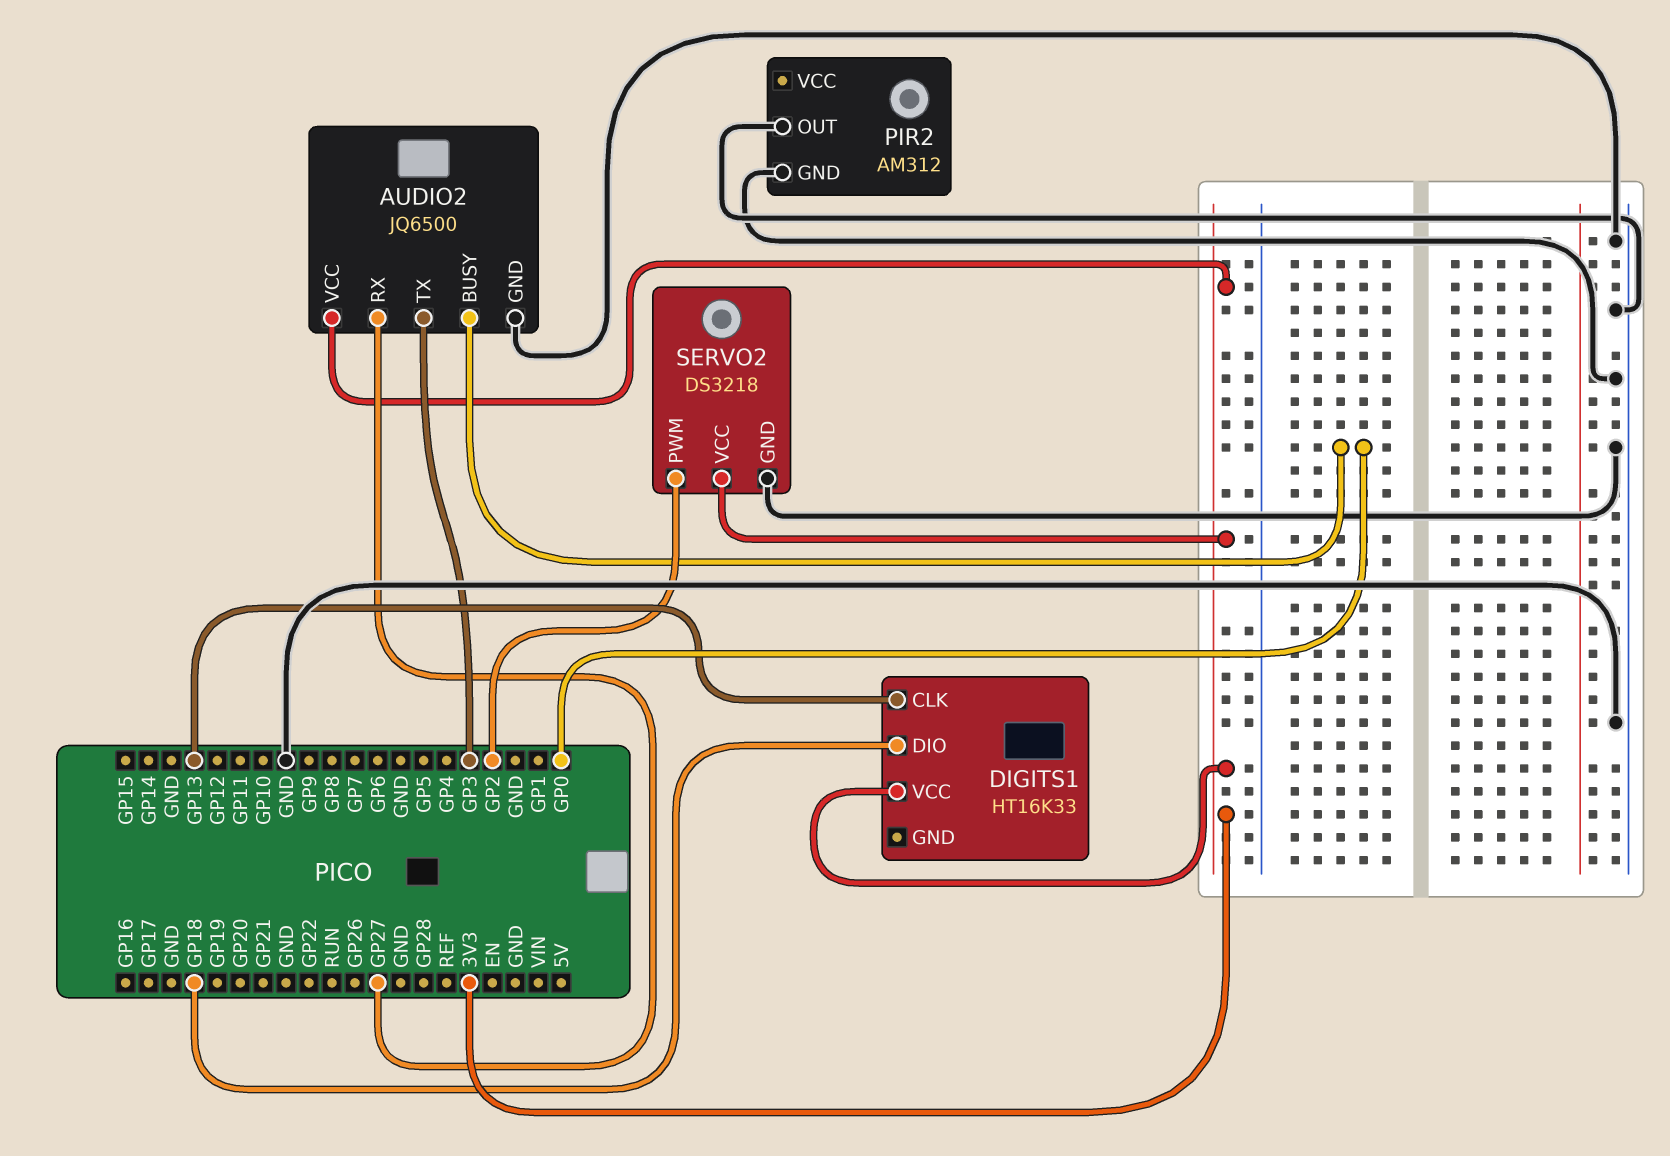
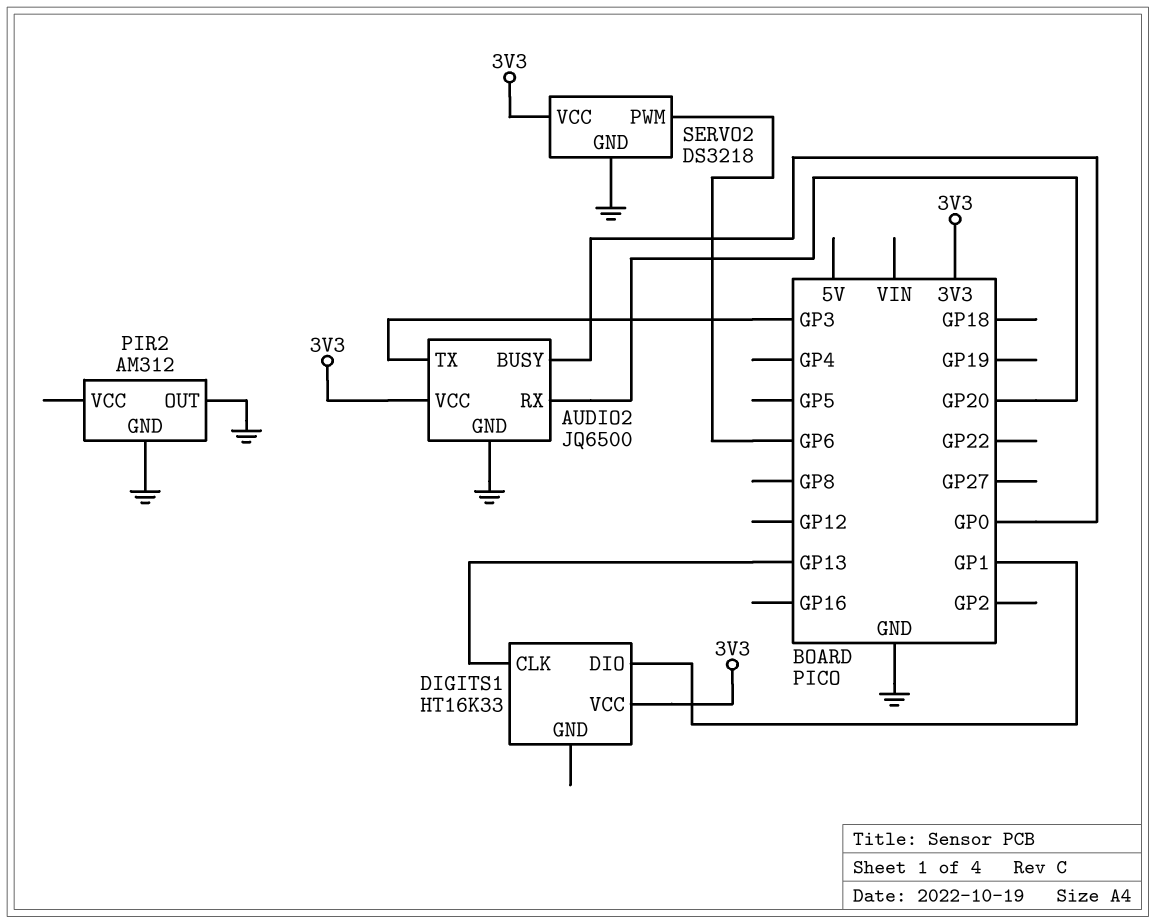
AUDIO2 pin RX: GP27 -> GP20
DIGITS1 pin DIO: GP18 -> GP1
SERVO2 pin PWM: GP2 -> GP6

